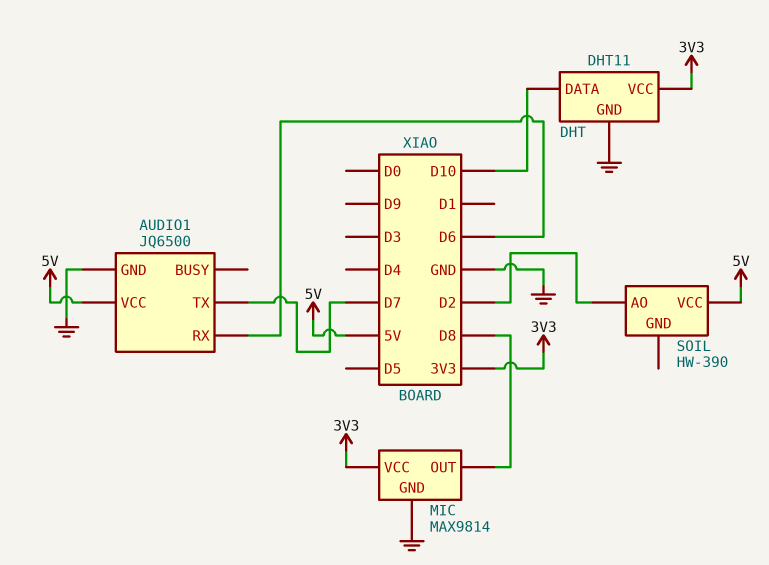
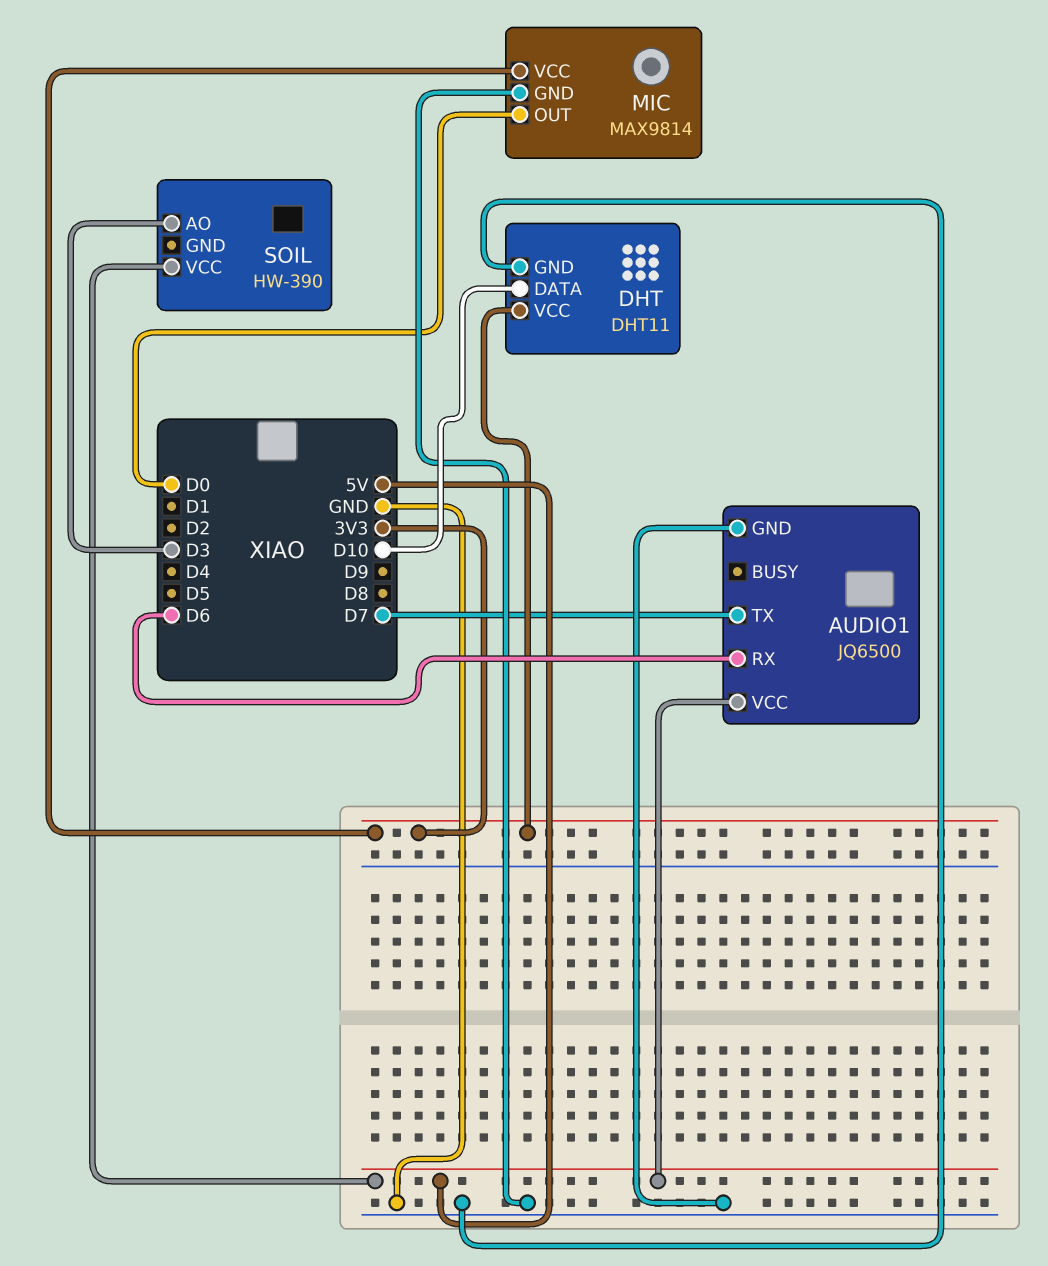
MIC pin OUT: D8 -> D0
SOIL pin AO: D2 -> D3

